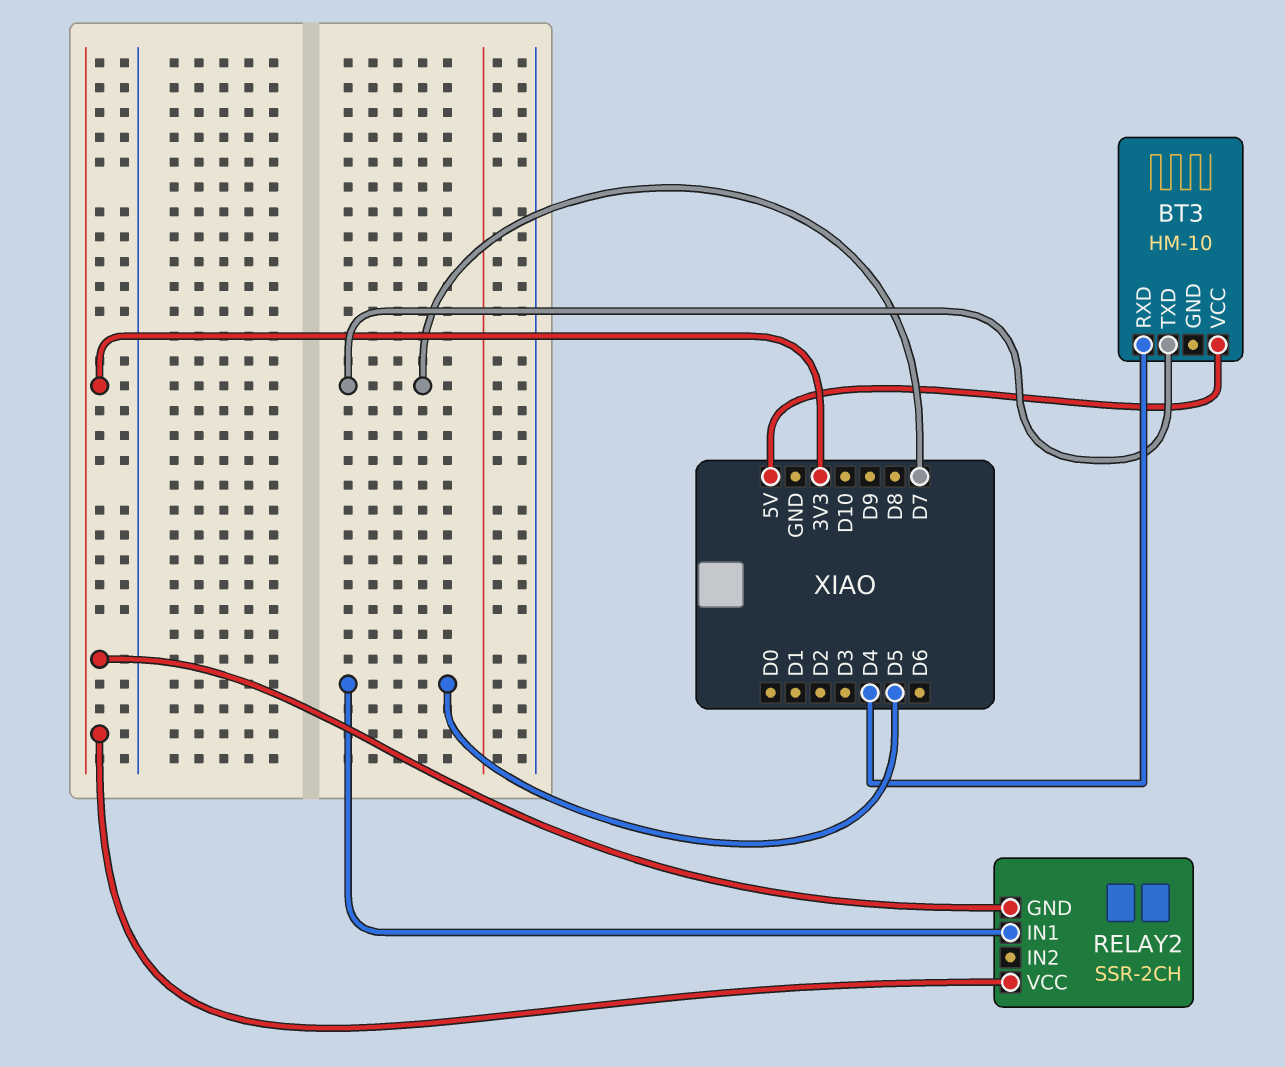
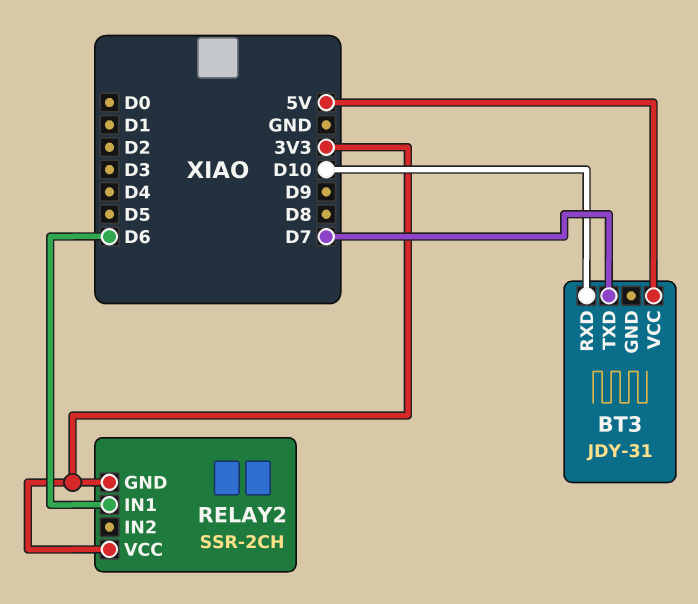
BT3: HM-10 -> JDY-31
BT3 pin RXD: D4 -> D10
RELAY2 pin IN1: D5 -> D6

